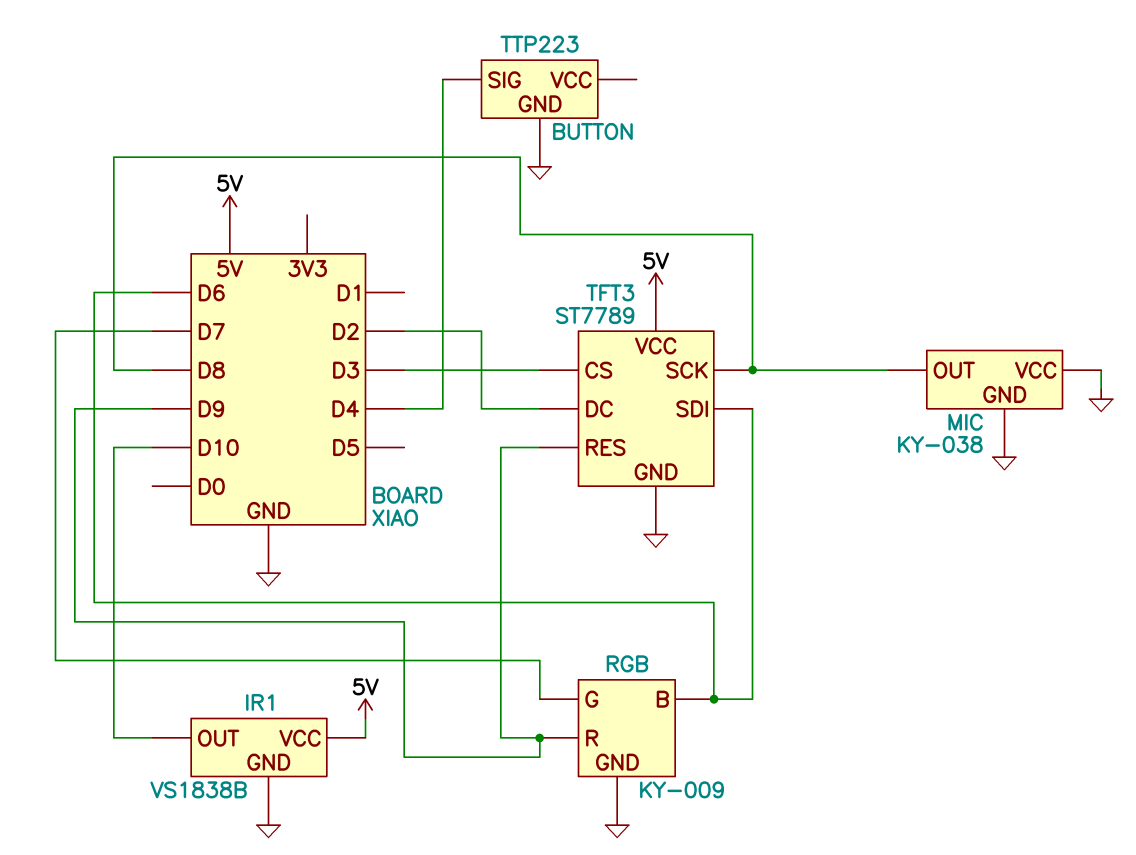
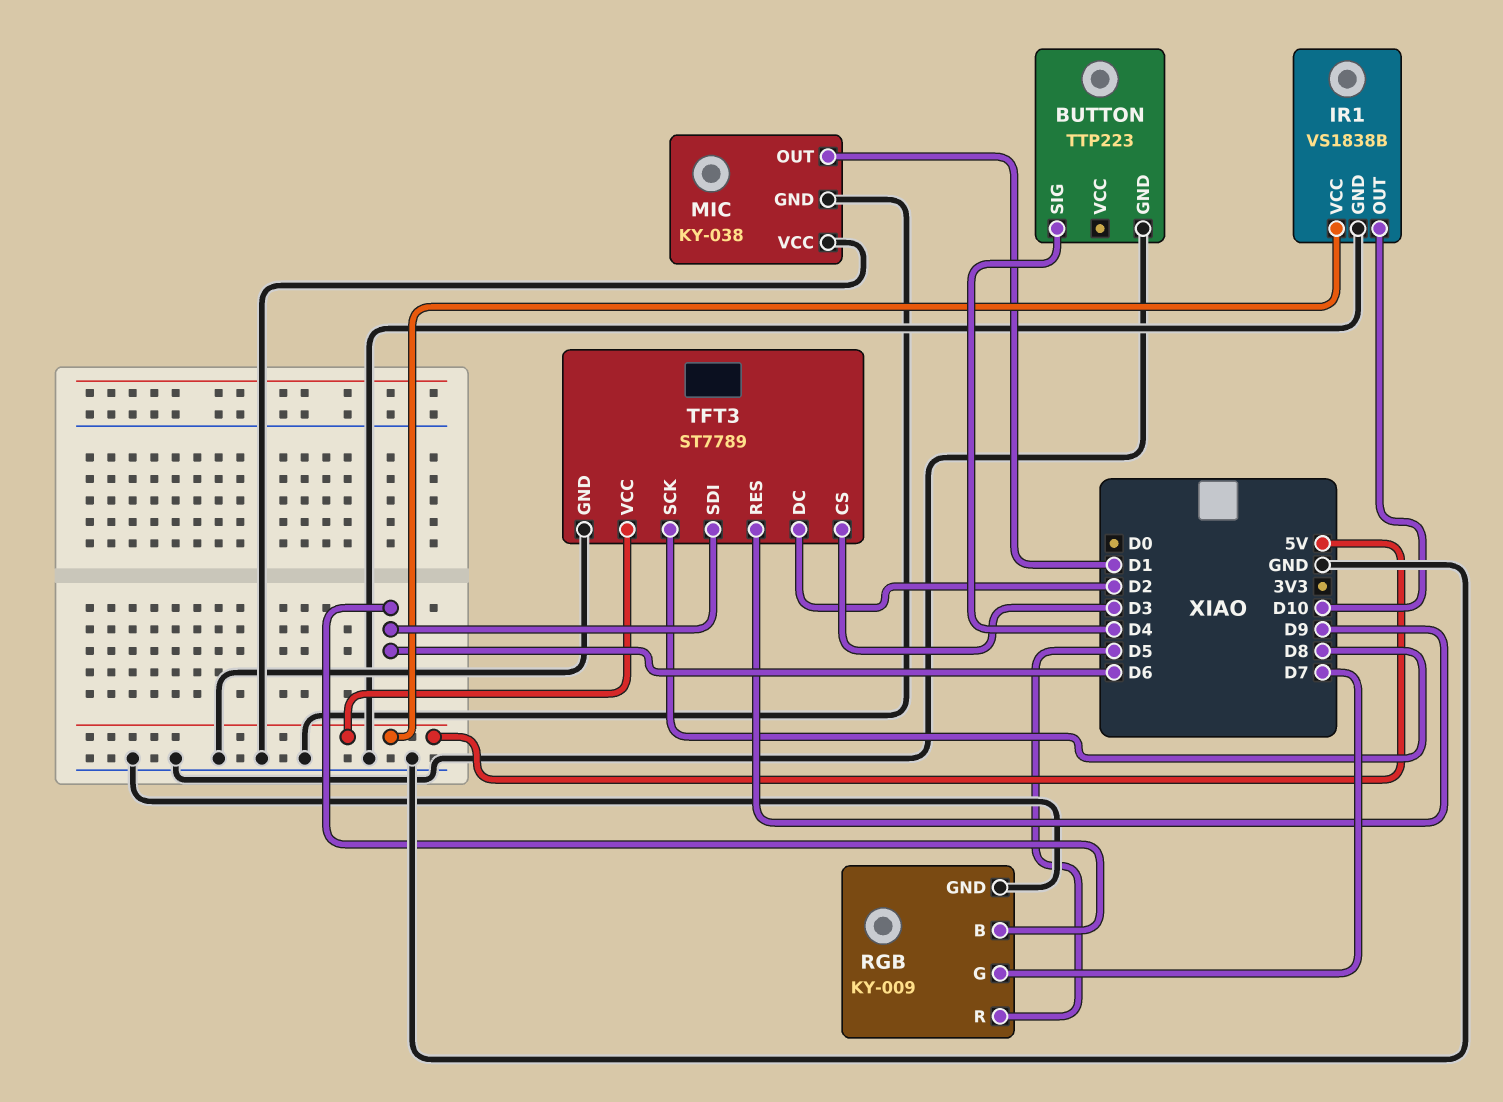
MIC pin OUT: D8 -> D1
RGB pin R: D9 -> D5

